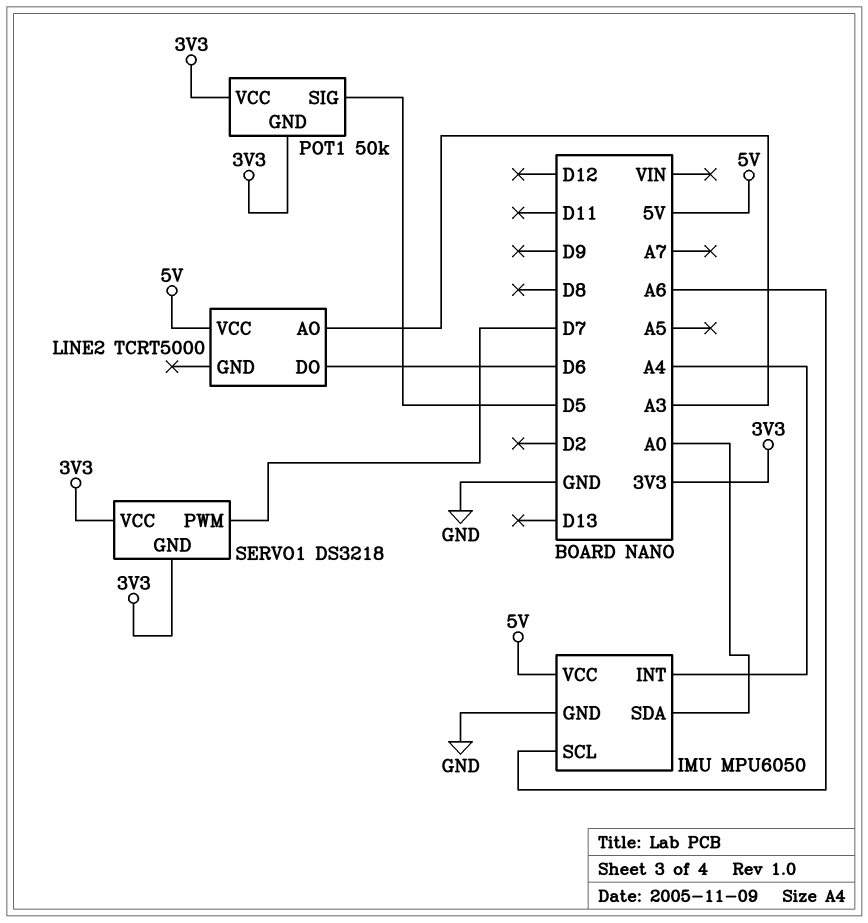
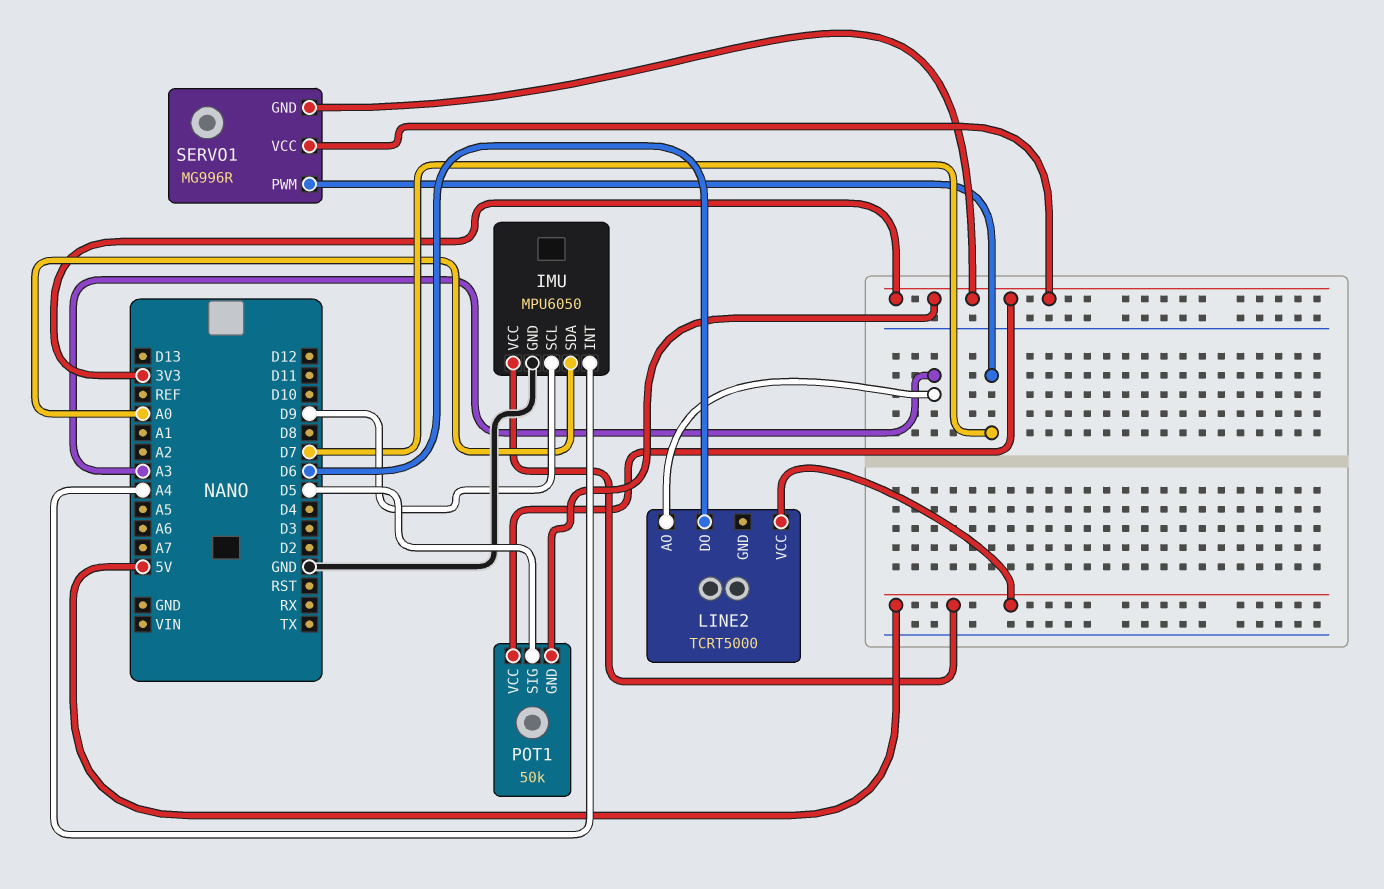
IMU pin SCL: A6 -> D9
SERVO1: DS3218 -> MG996R

